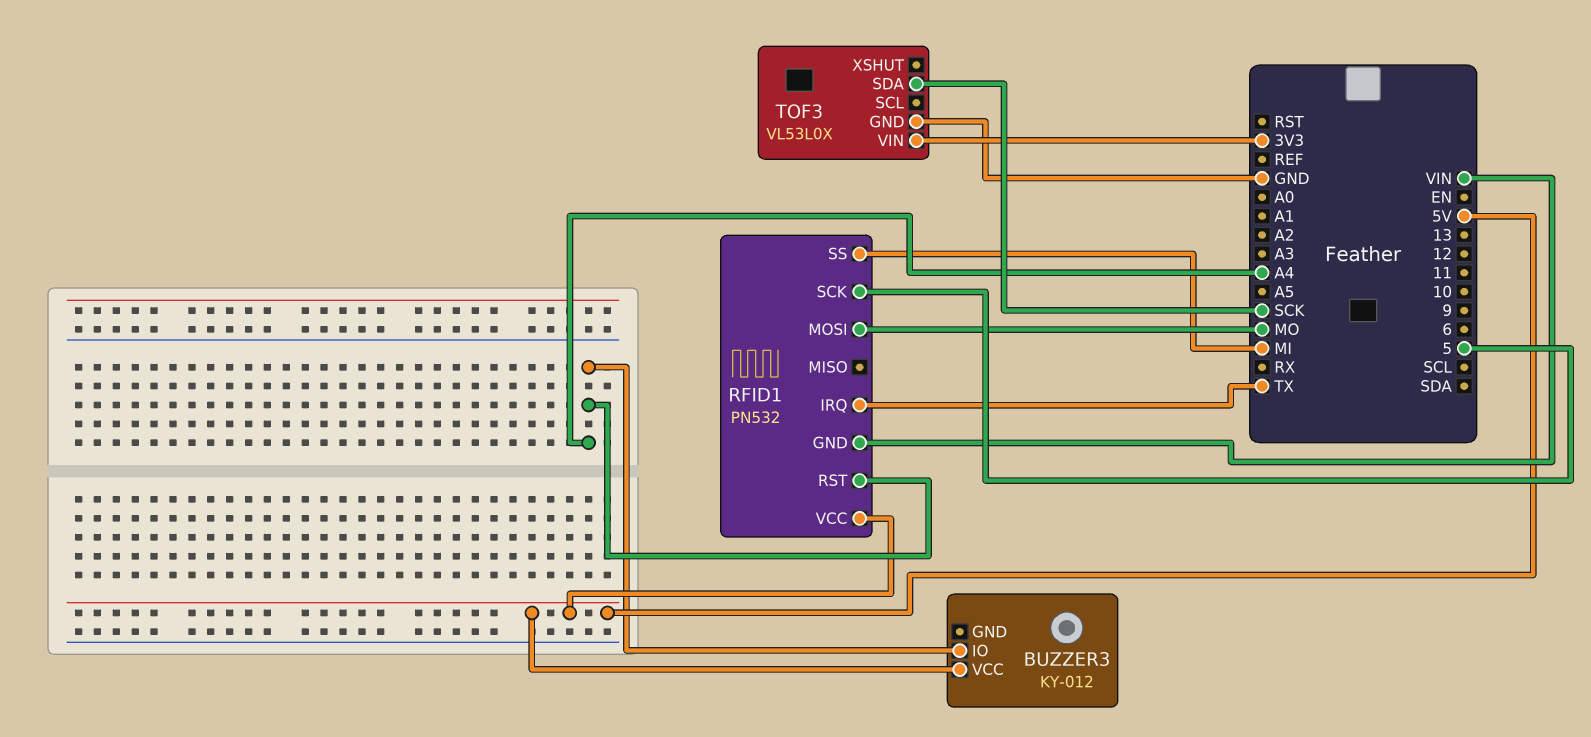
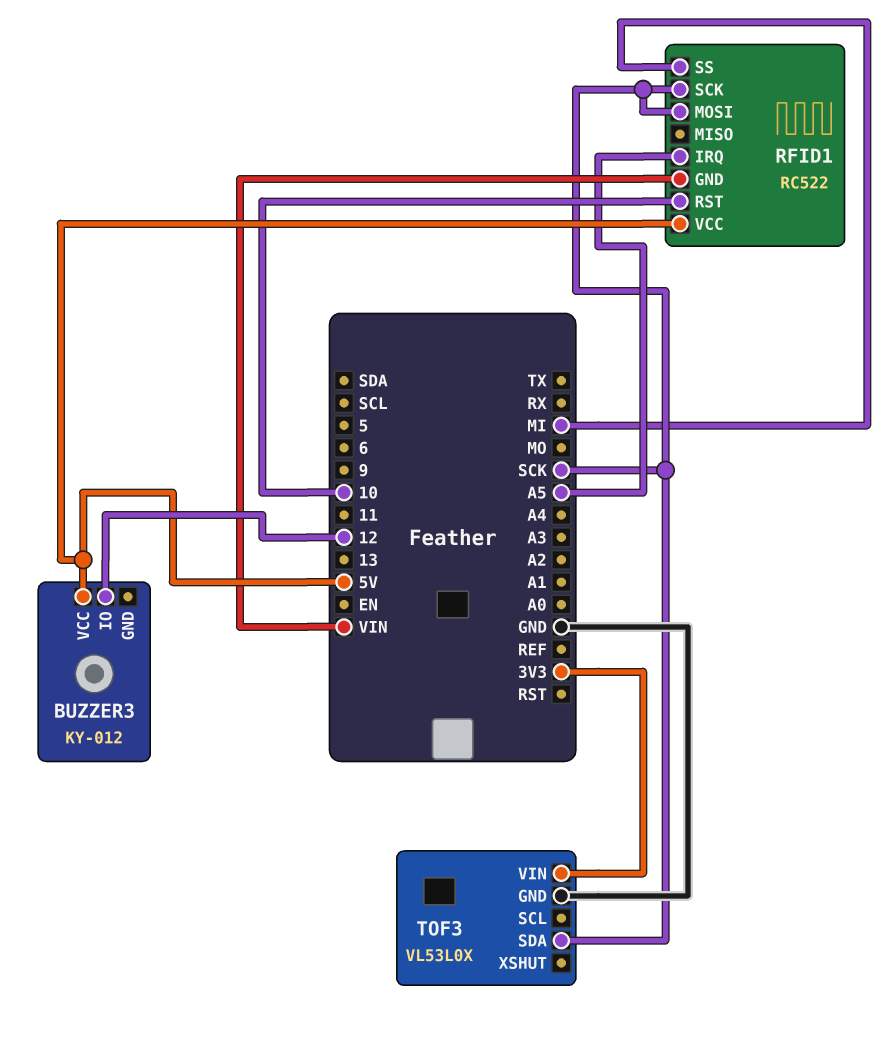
BUZZER3 pin IO: A4 -> 12
RFID1: PN532 -> RC522
RFID1 pin IRQ: TX -> A5
RFID1 pin MOSI: MO -> SCK
RFID1 pin RST: A4 -> 10
RFID1 pin SCK: 5 -> SCK

